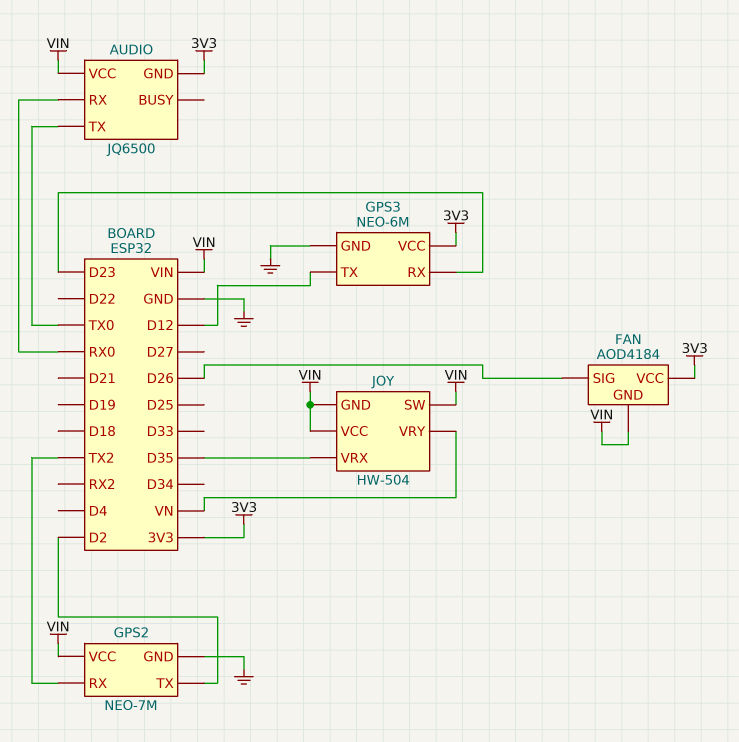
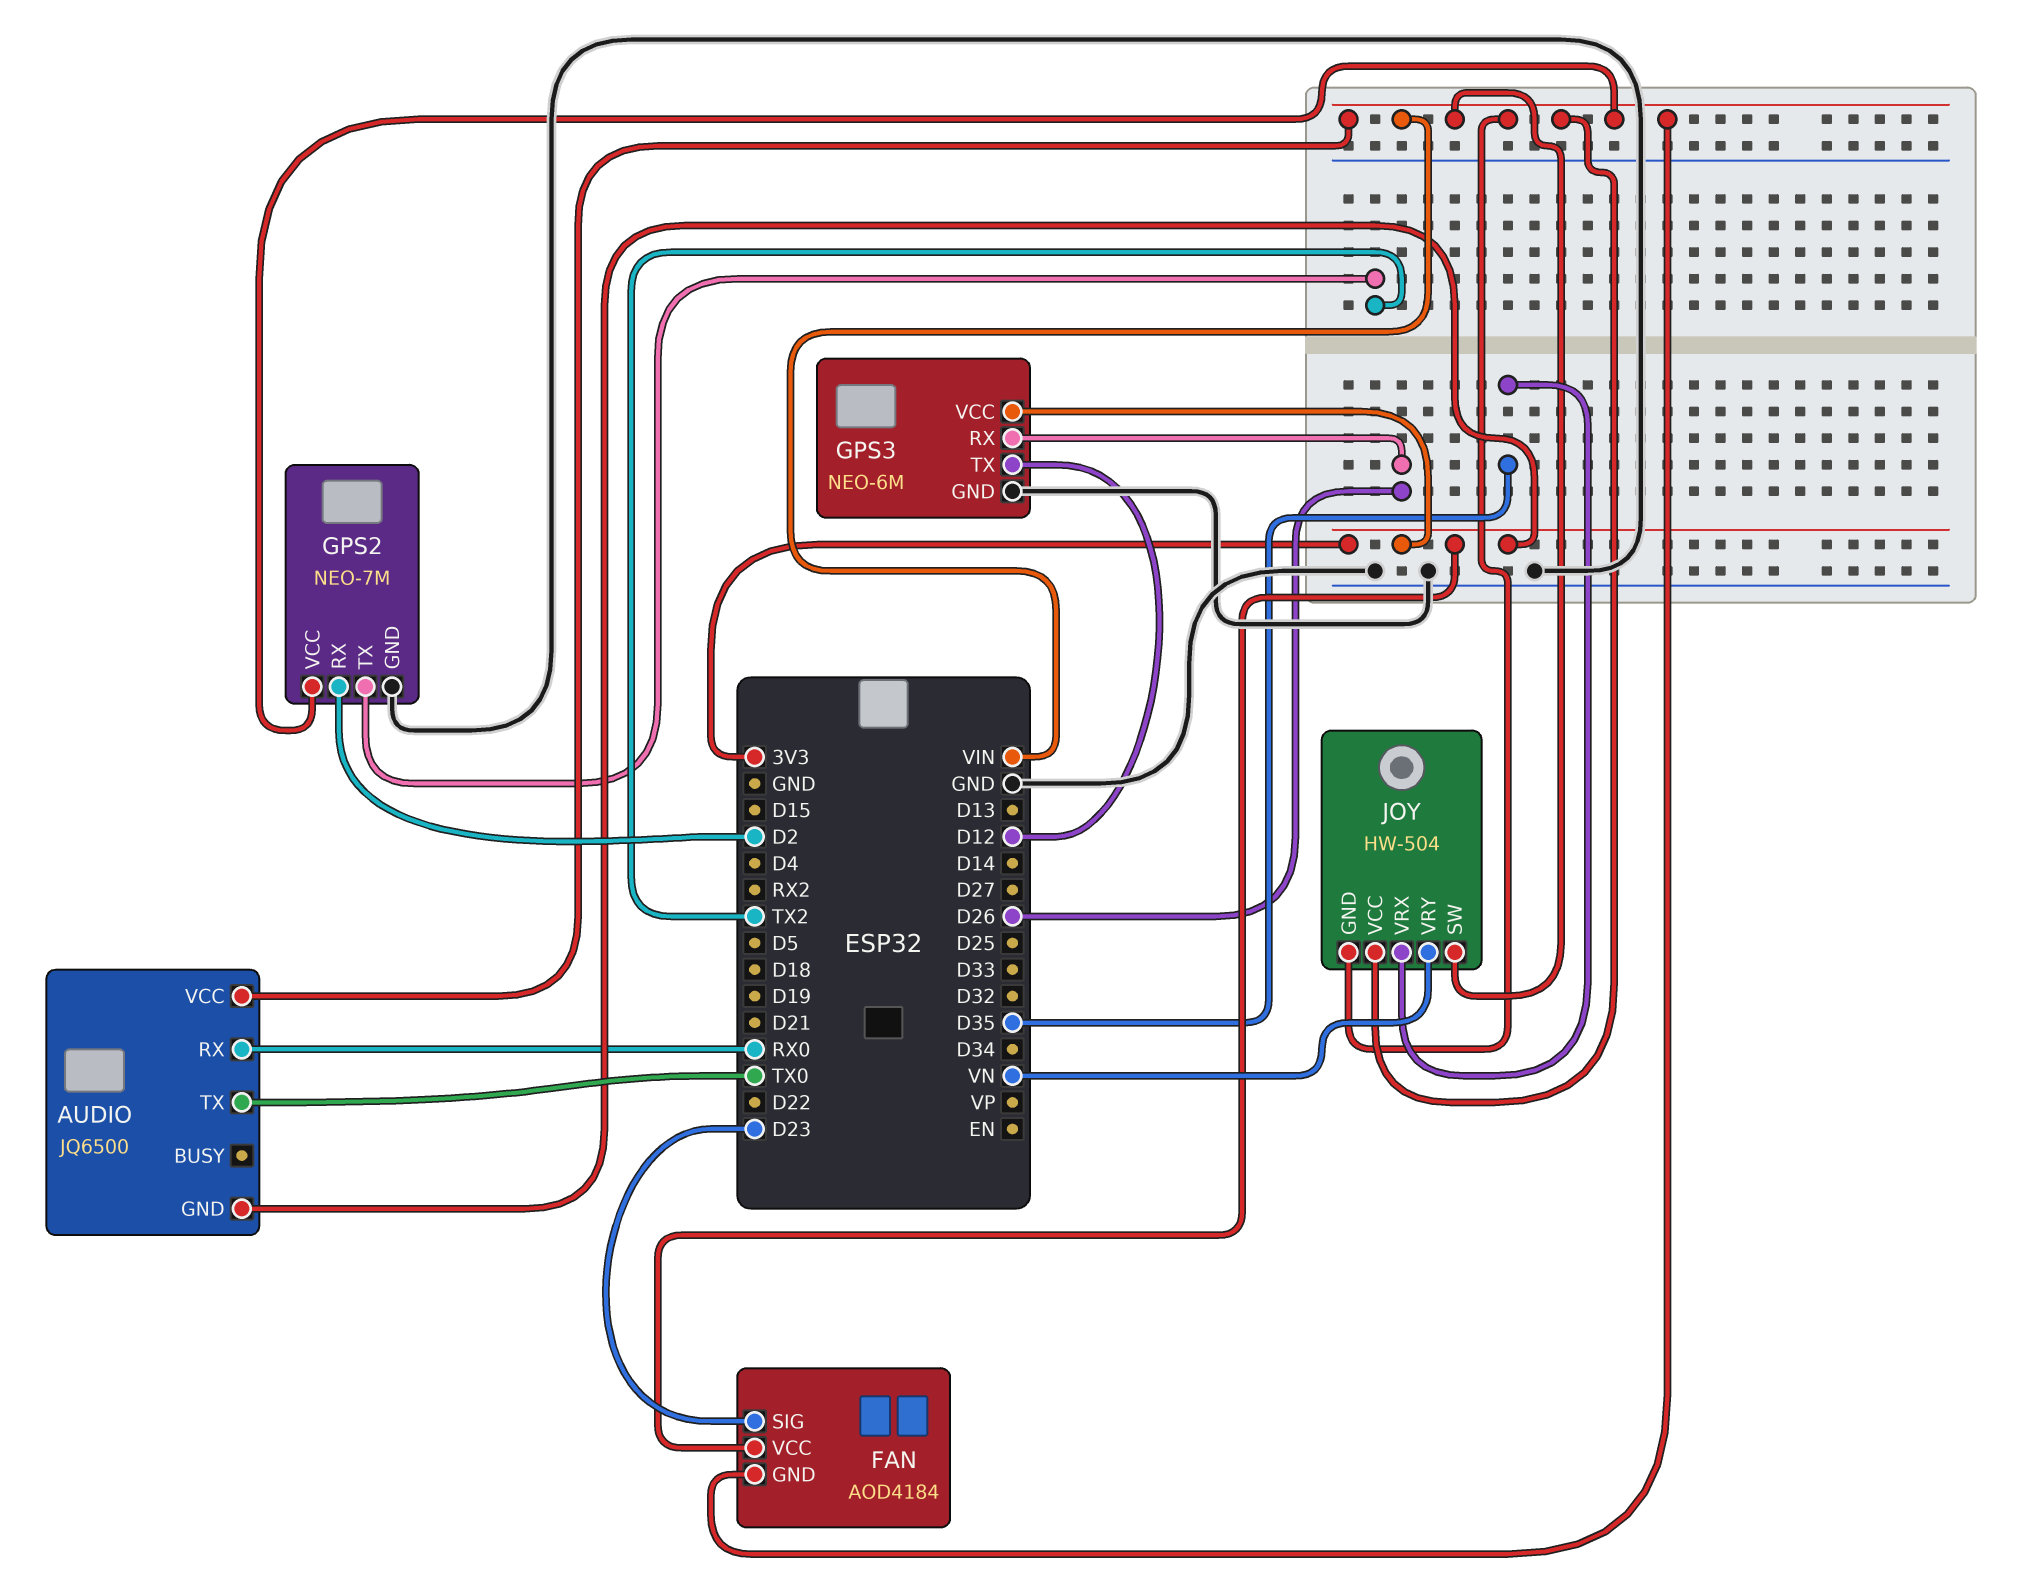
FAN pin SIG: D26 -> D23
GPS2 pin RX: TX2 -> D2
GPS2 pin TX: D2 -> TX2
GPS3 pin RX: D23 -> D26

